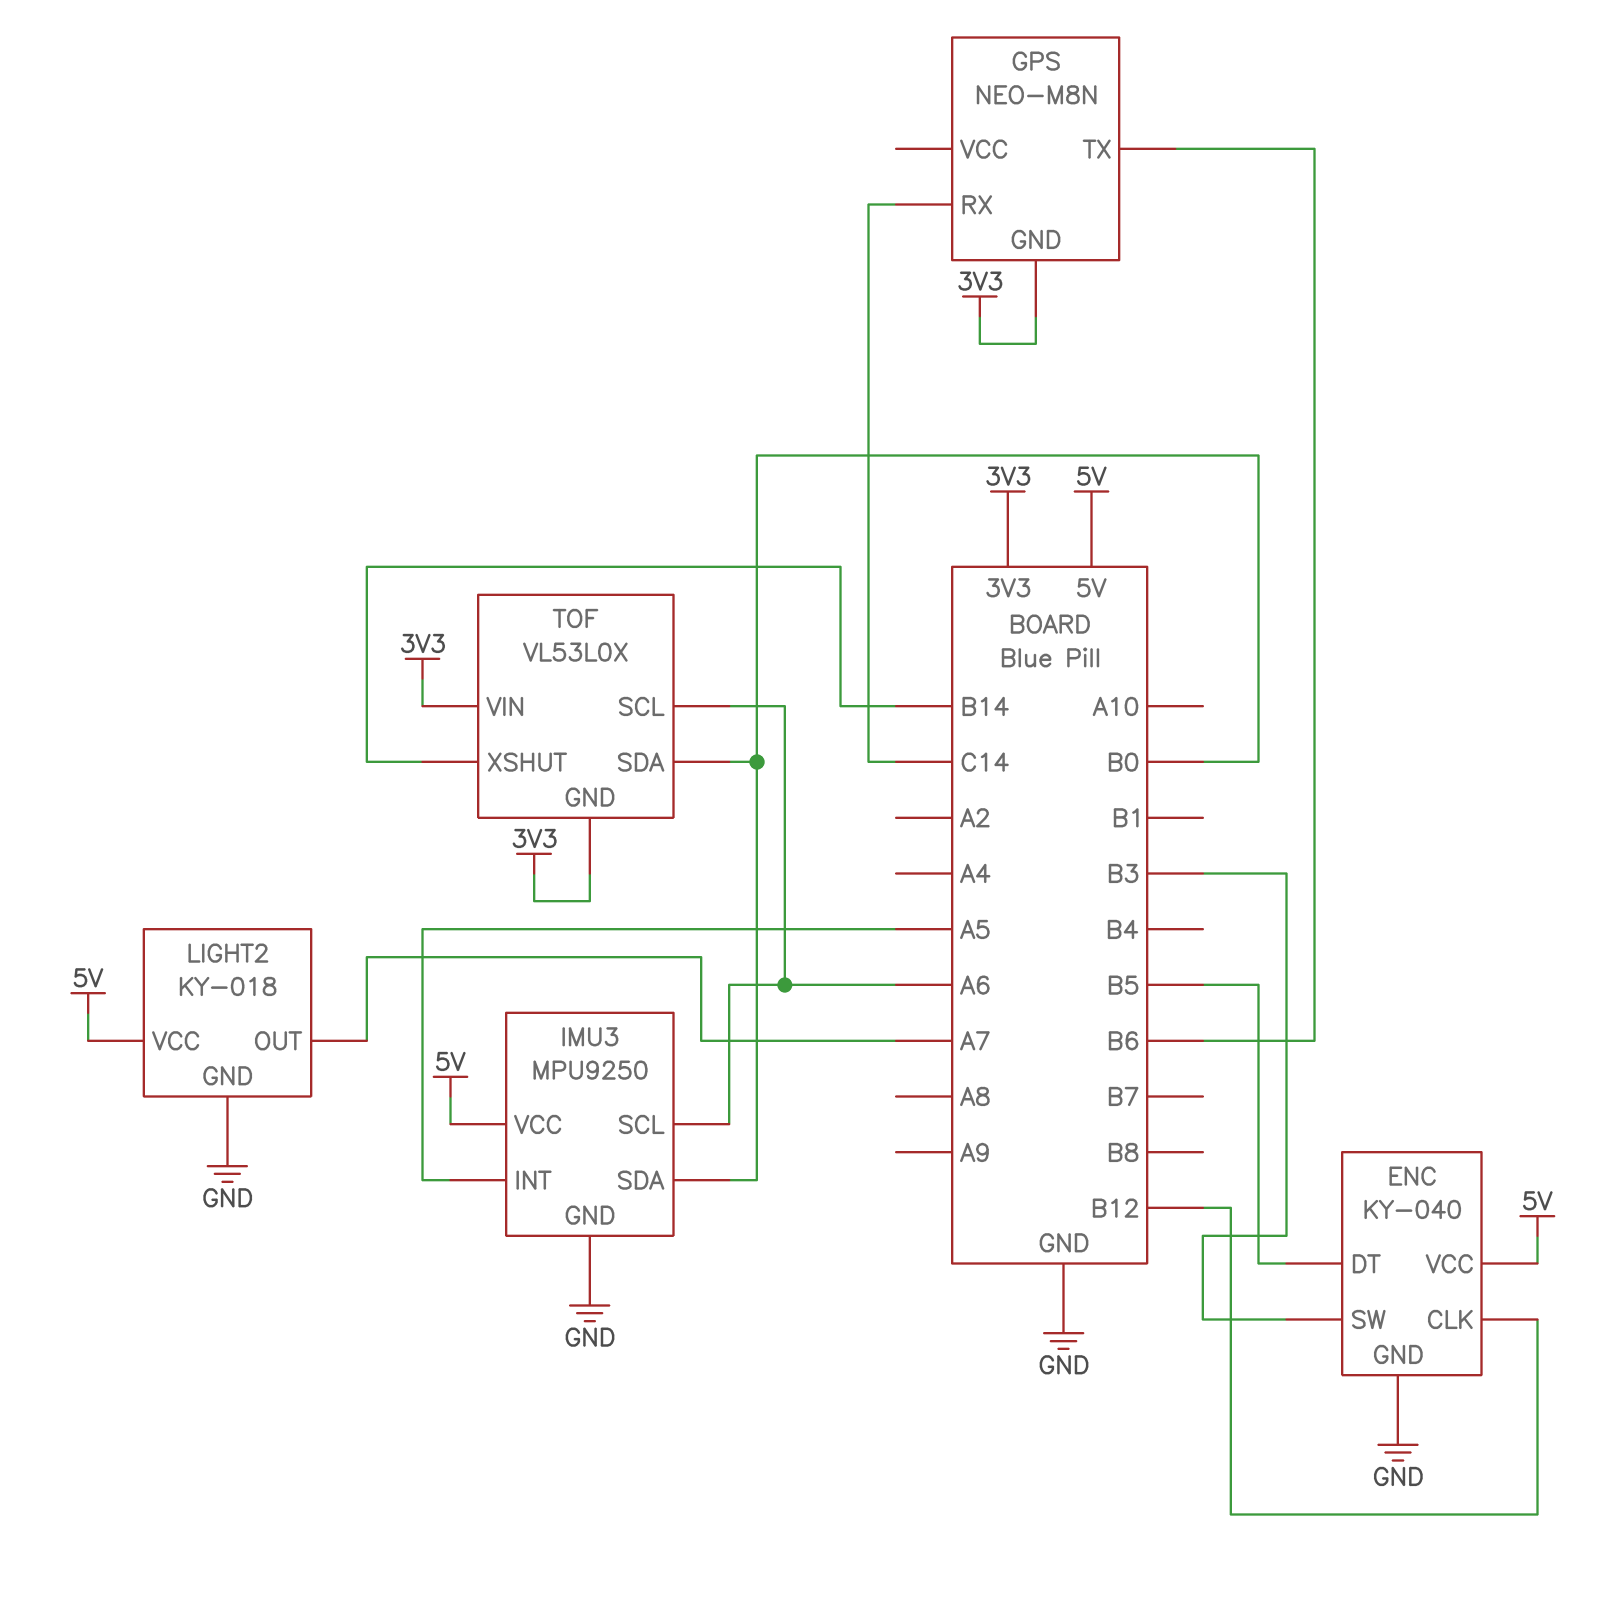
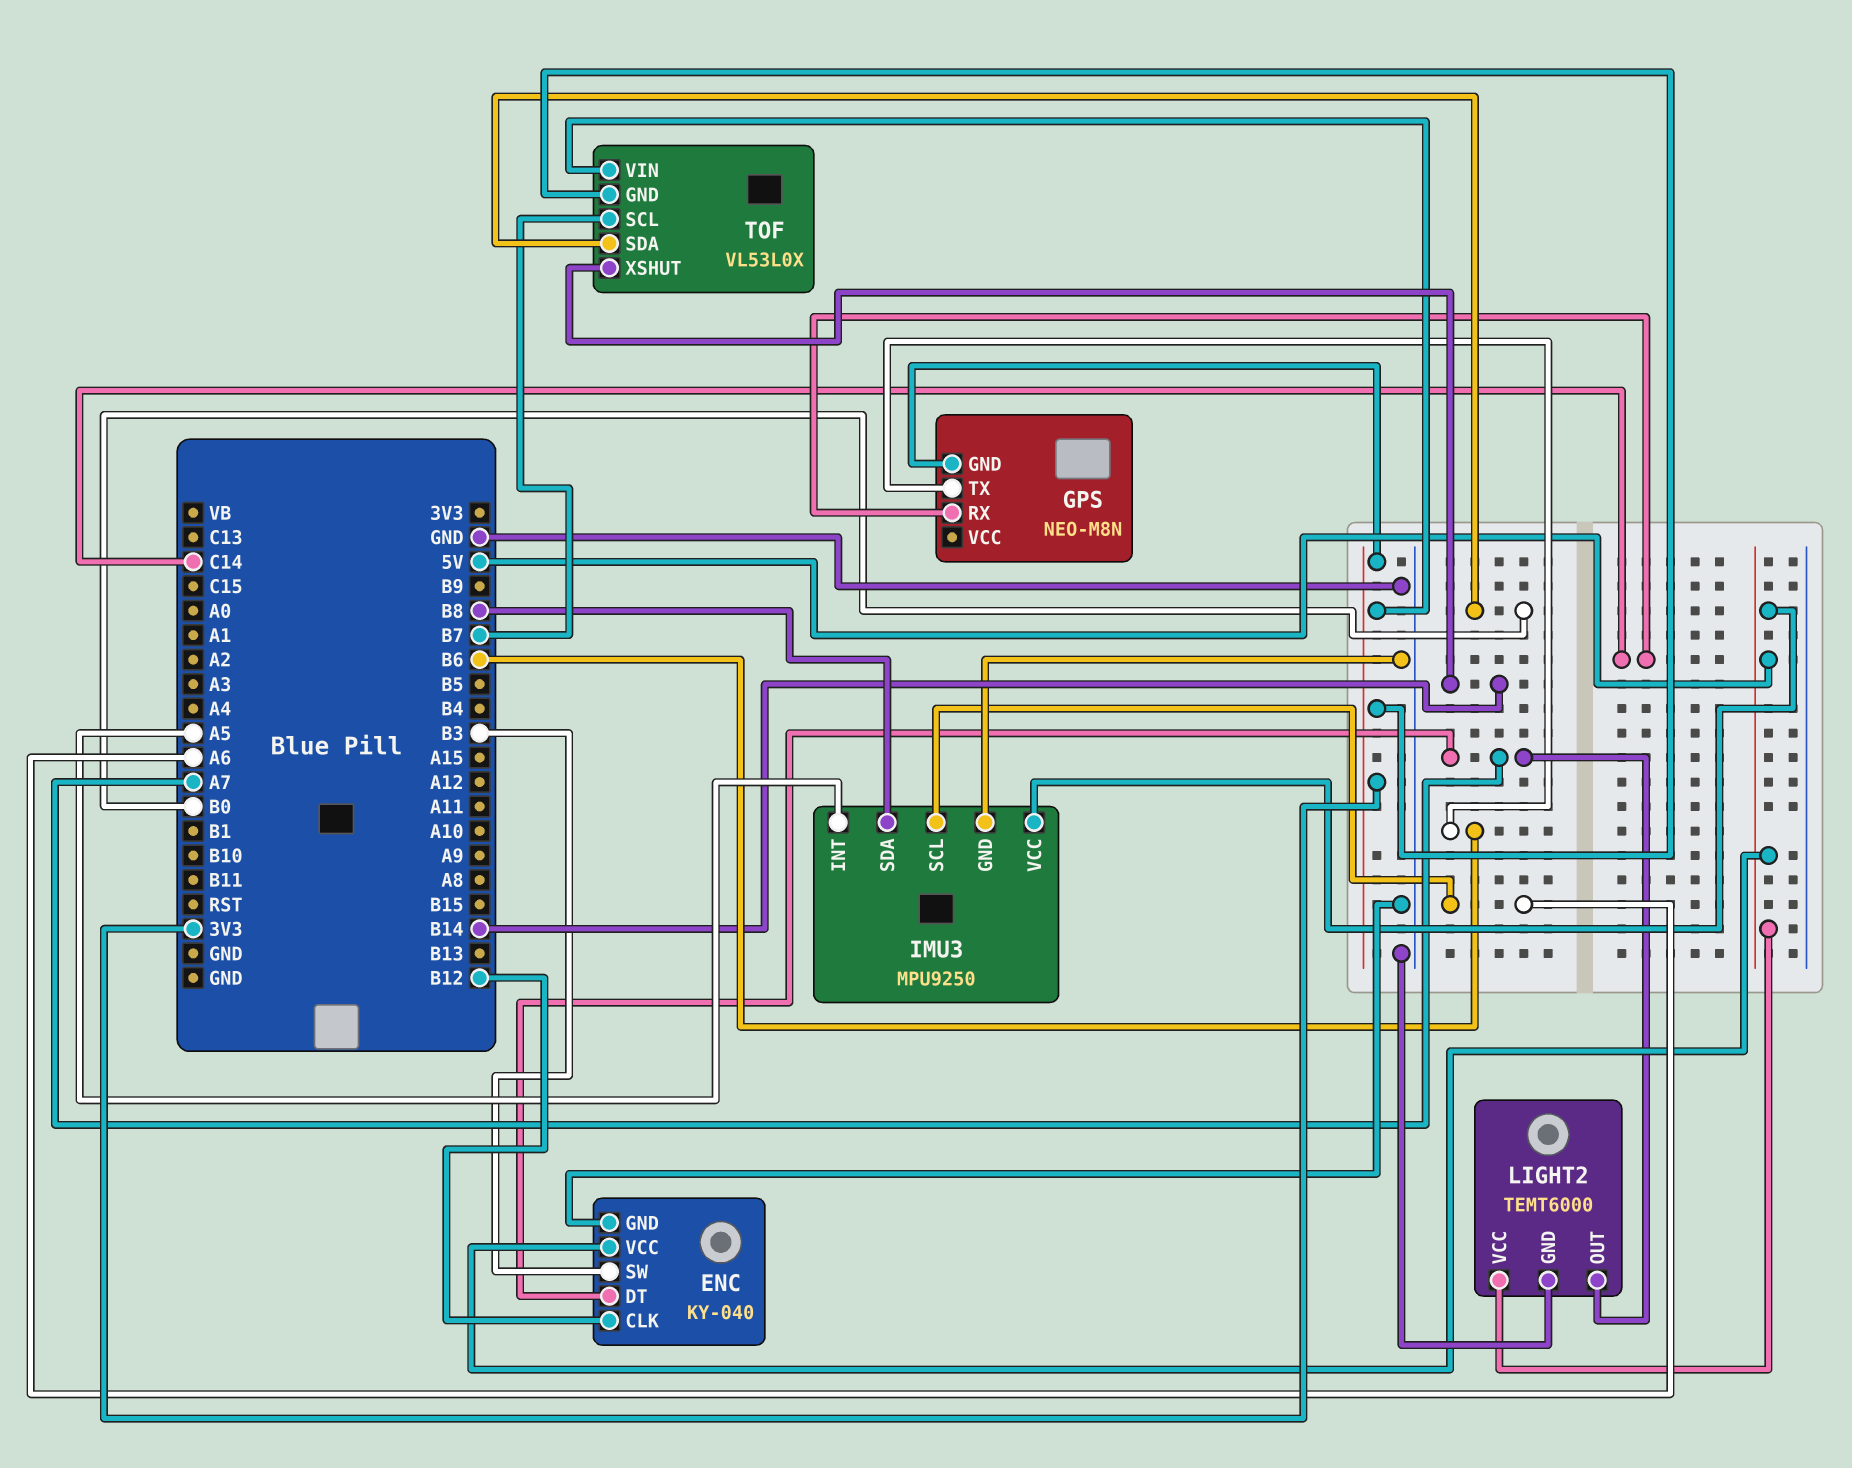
ENC pin DT: B5 -> A7
IMU3 pin SDA: B0 -> B8
LIGHT2: KY-018 -> TEMT6000
TOF pin SCL: A6 -> B7

